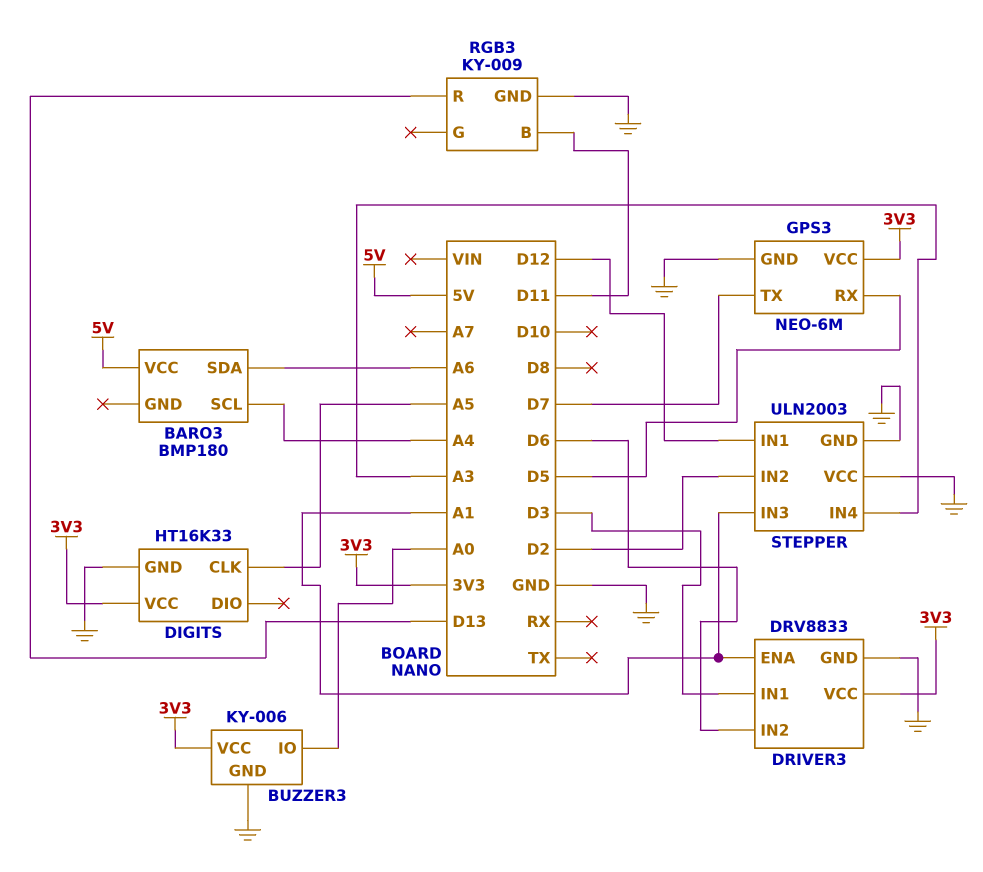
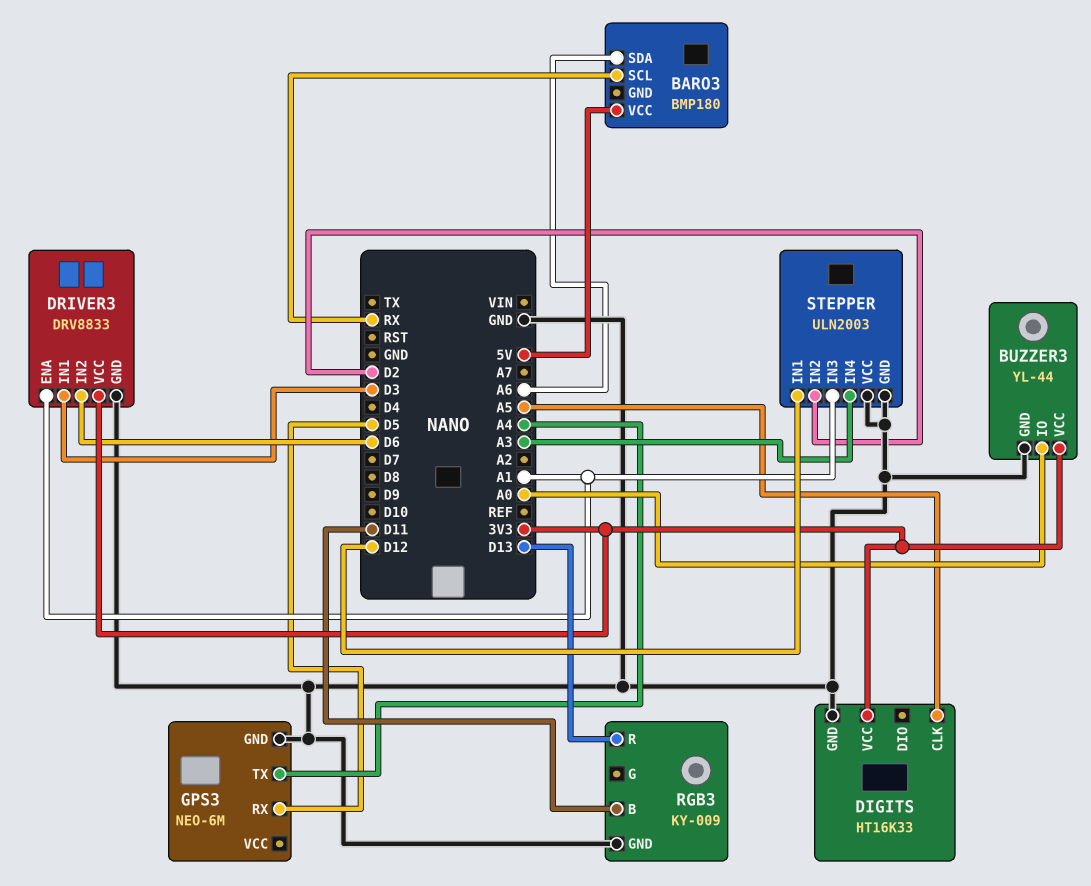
BARO3 pin SCL: A4 -> RX
BUZZER3: KY-006 -> YL-44
GPS3 pin TX: D7 -> A4
GPS3 pin VCC: 3V3 -> none

